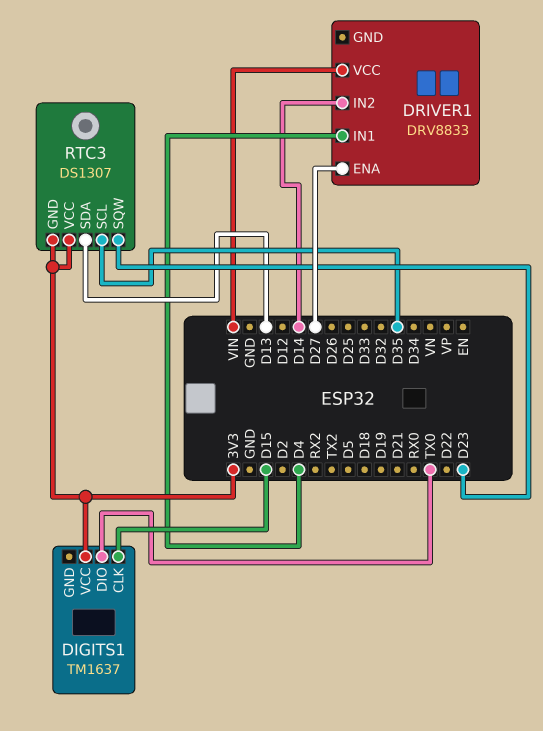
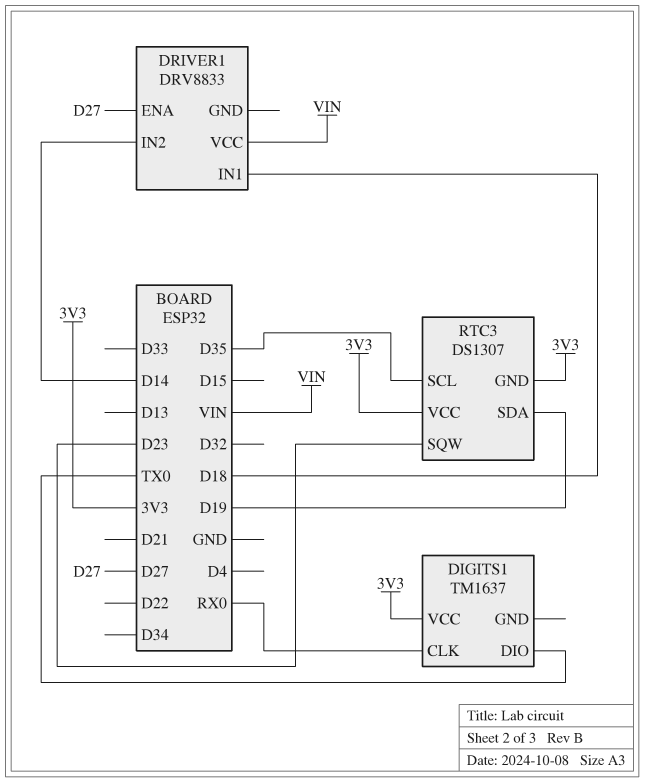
DIGITS1 pin CLK: D15 -> RX0
DRIVER1 pin IN1: D4 -> D18
RTC3 pin SDA: D13 -> D19

